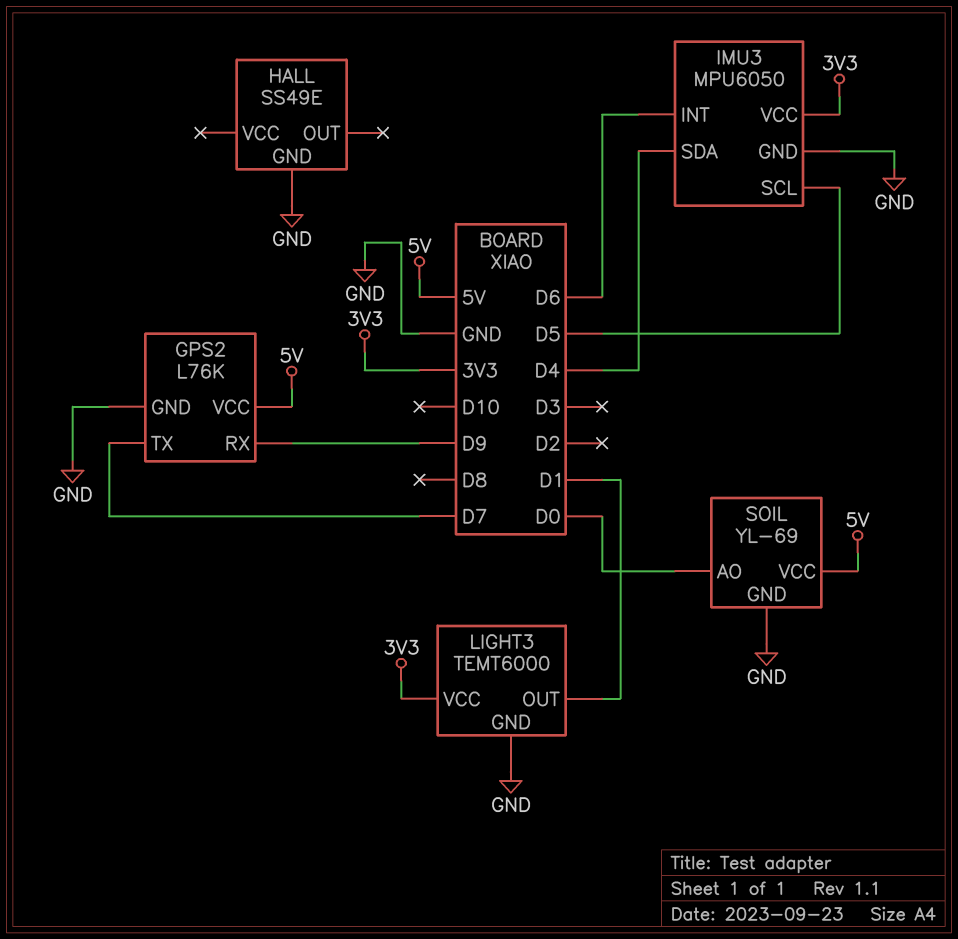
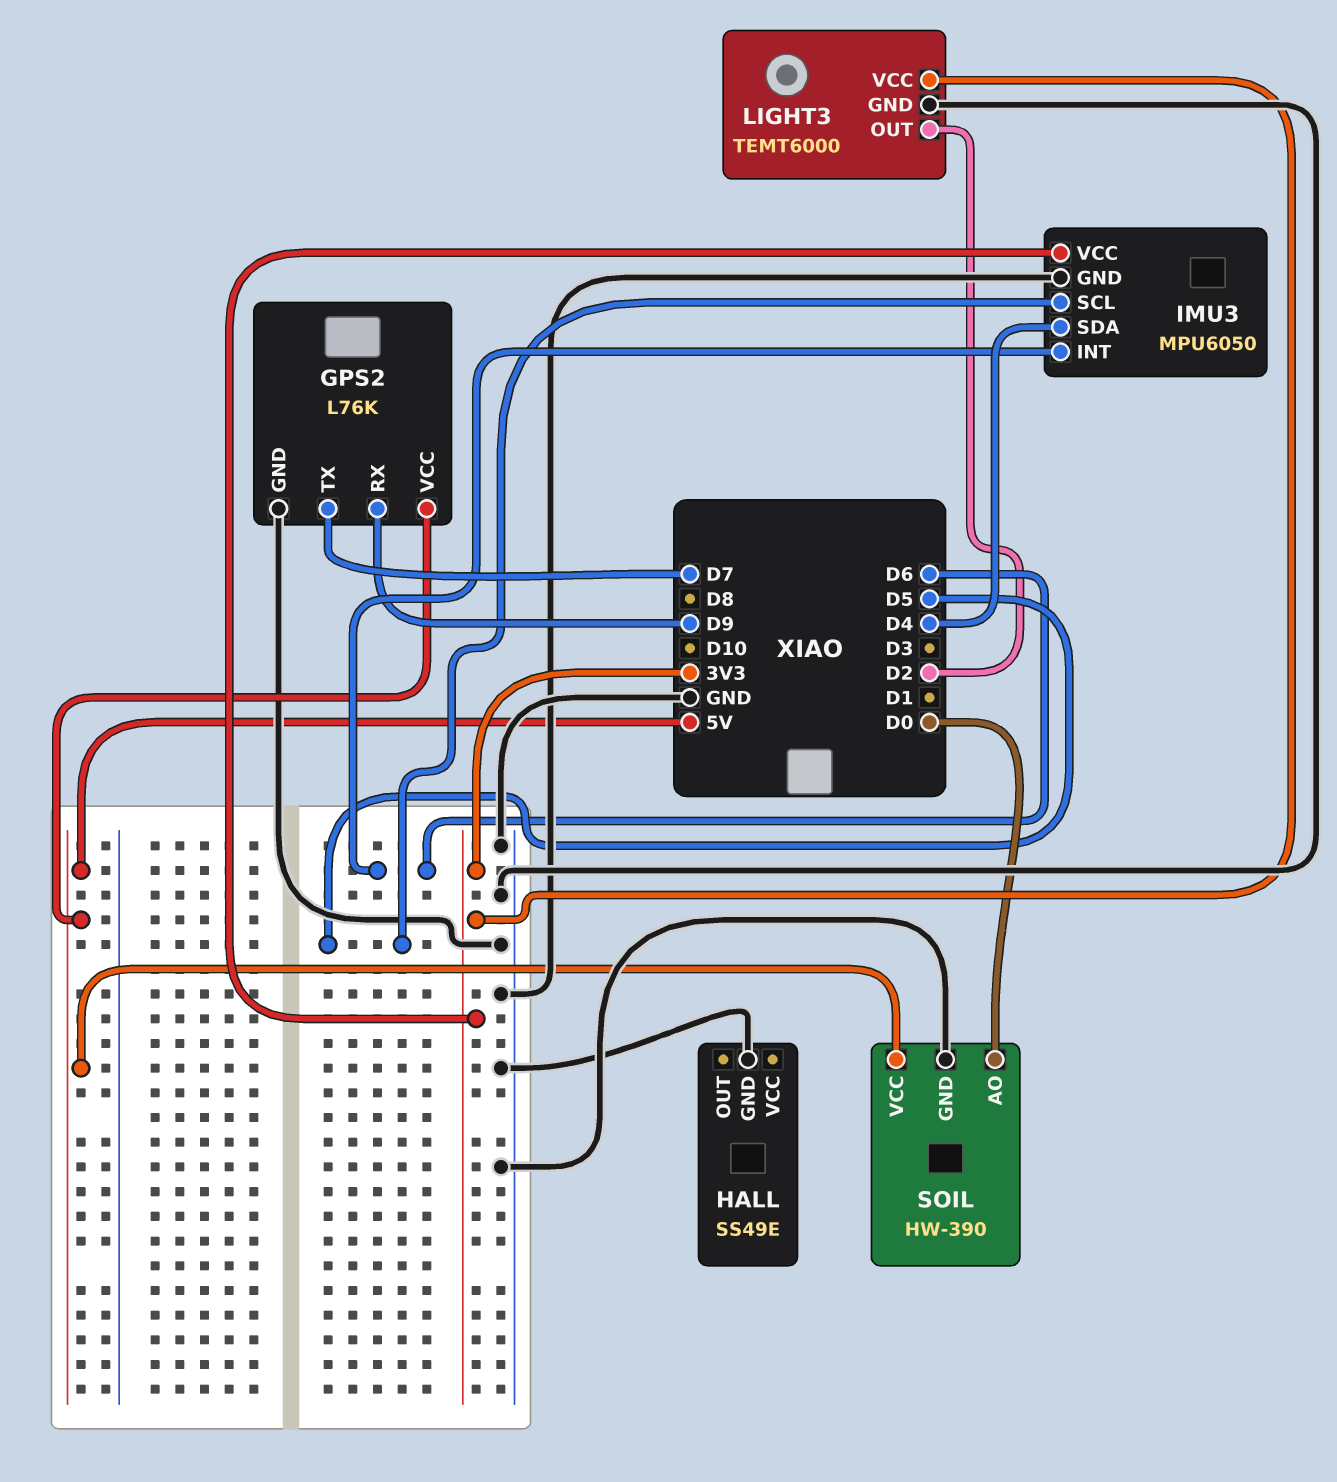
LIGHT3 pin OUT: D1 -> D2
SOIL: YL-69 -> HW-390

